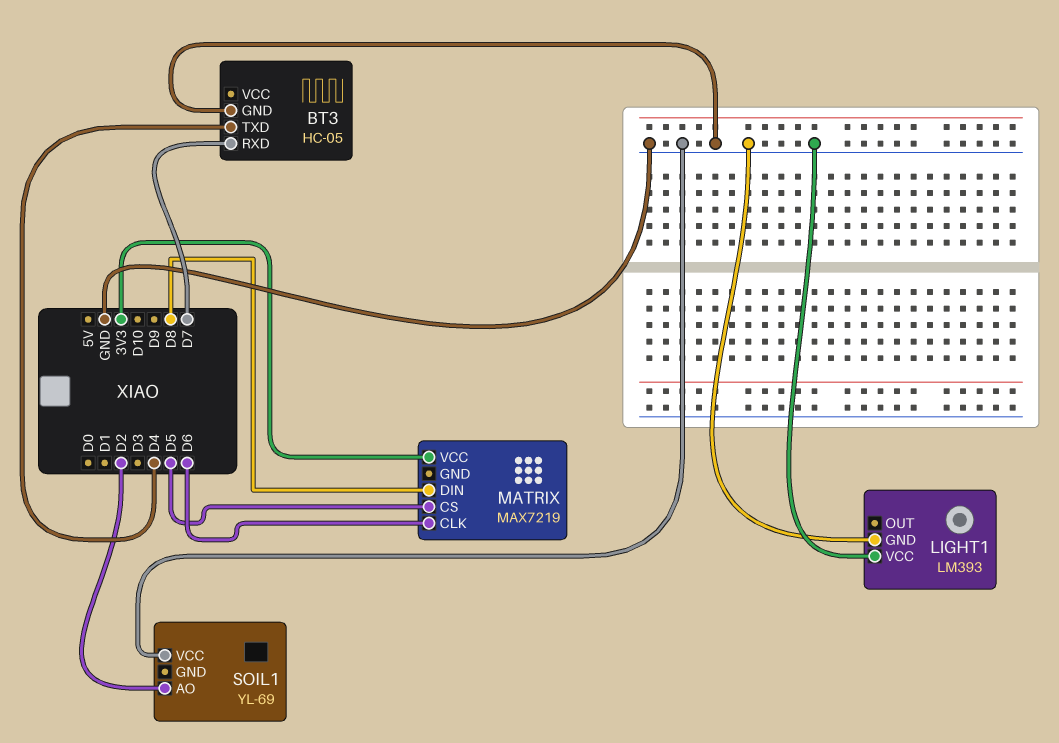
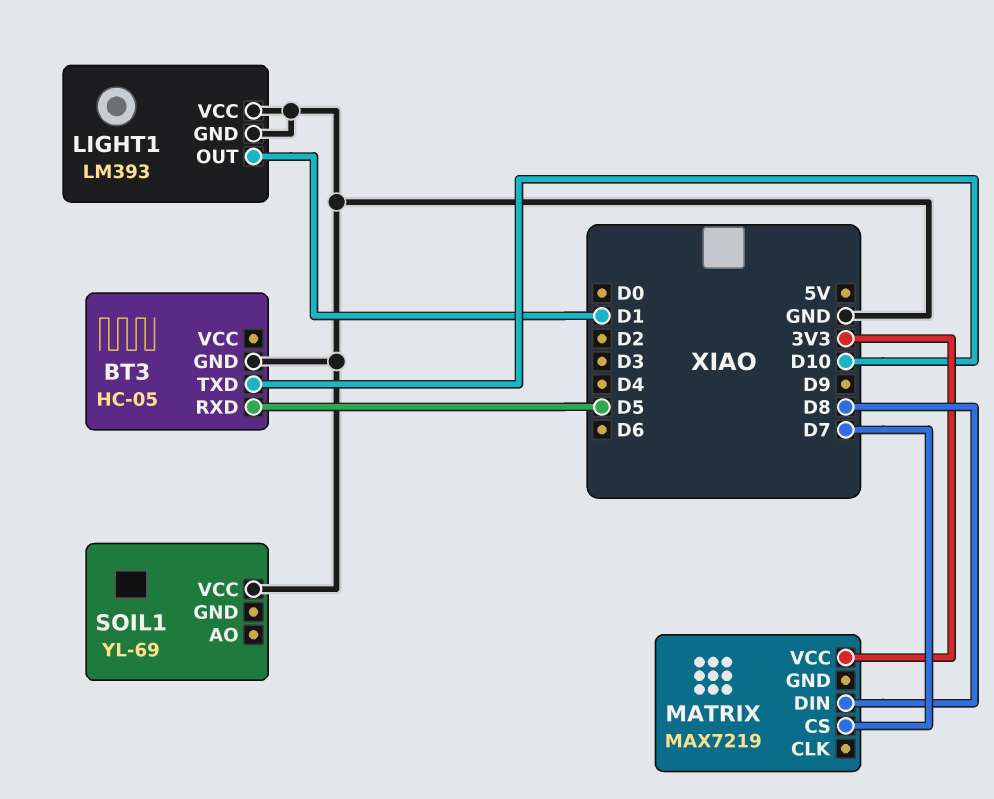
BT3 pin RXD: D7 -> D5
BT3 pin TXD: D4 -> D10
LIGHT1 pin OUT: none -> D1
MATRIX pin CLK: D6 -> none
MATRIX pin CS: D5 -> D7
SOIL1 pin AO: D2 -> none

